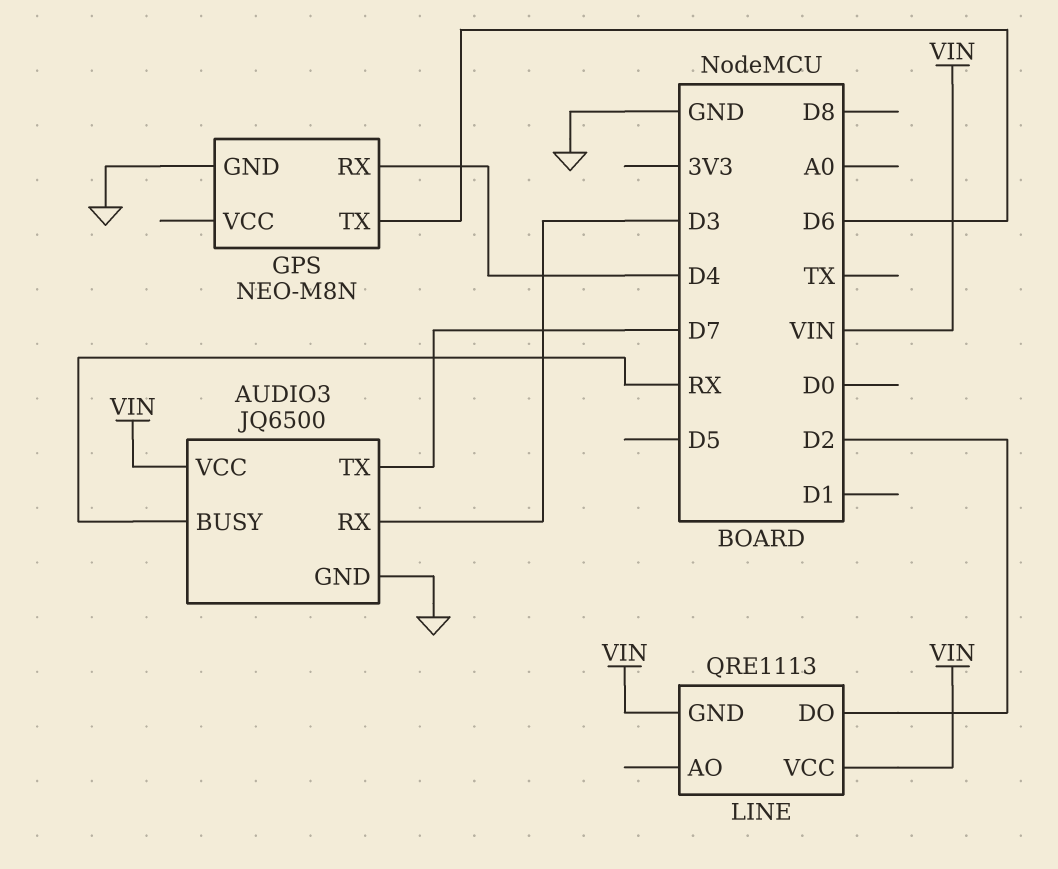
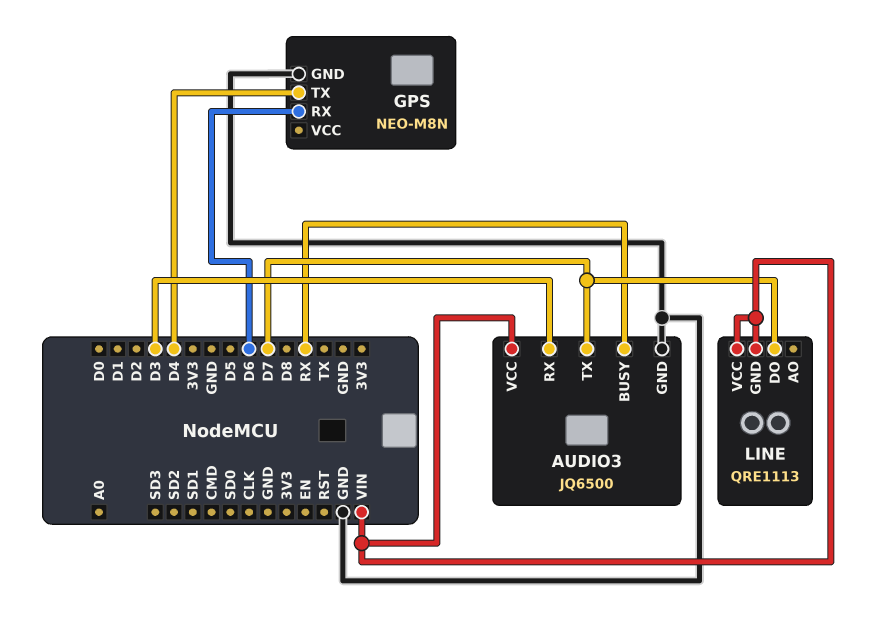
GPS pin RX: D4 -> D6
GPS pin TX: D6 -> D4
LINE pin DO: D2 -> D7

